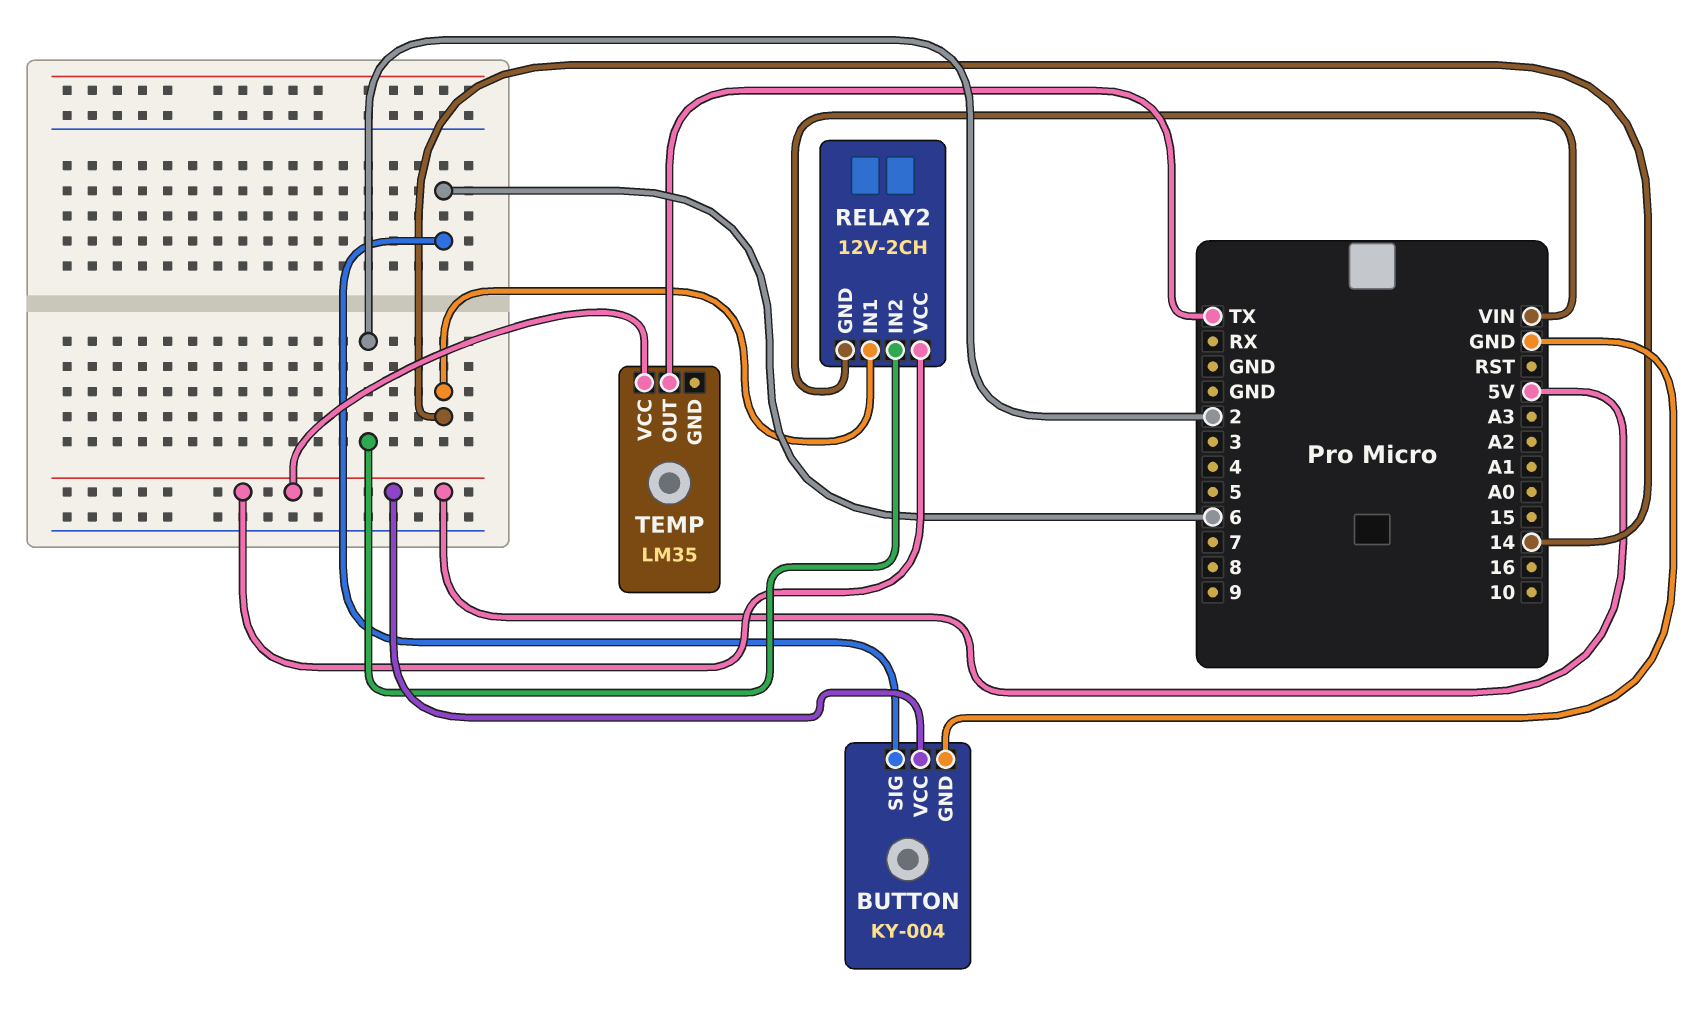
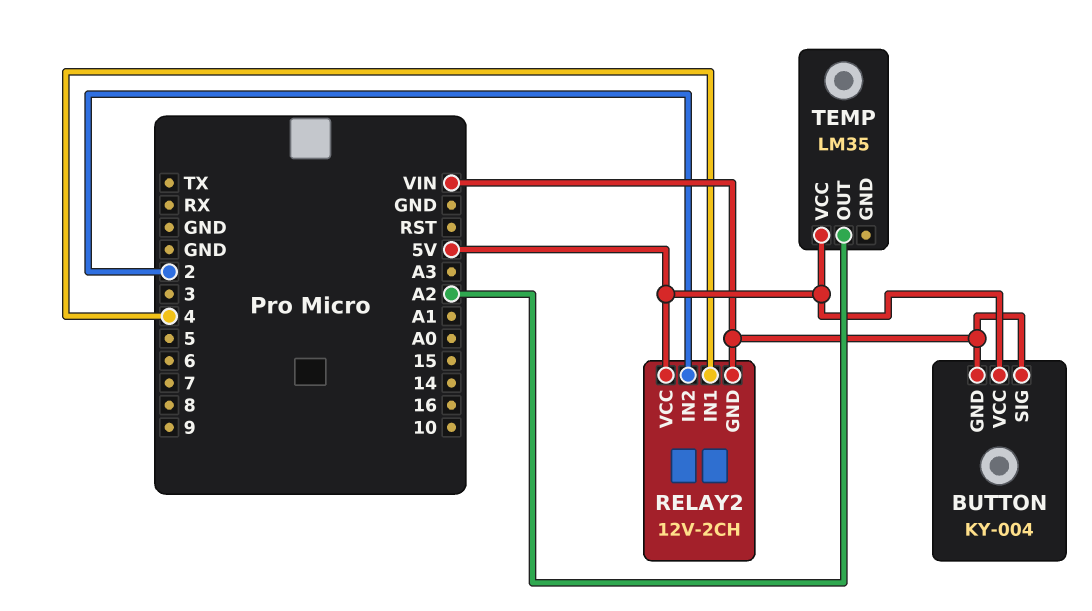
BUTTON pin GND: GND -> VIN
BUTTON pin SIG: 6 -> VIN
RELAY2 pin IN1: 14 -> 4
TEMP pin OUT: TX -> A2

